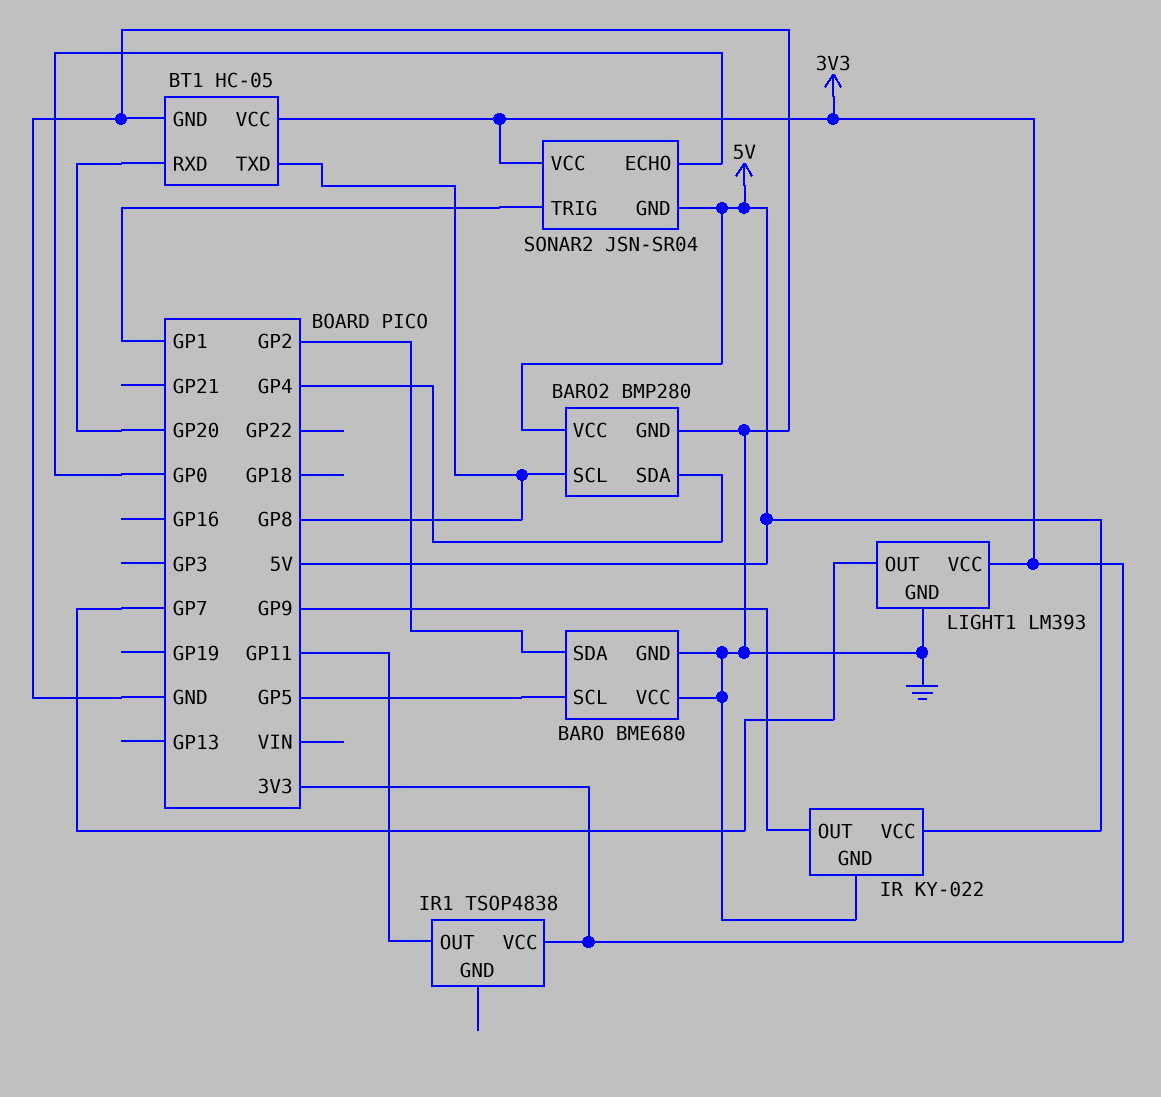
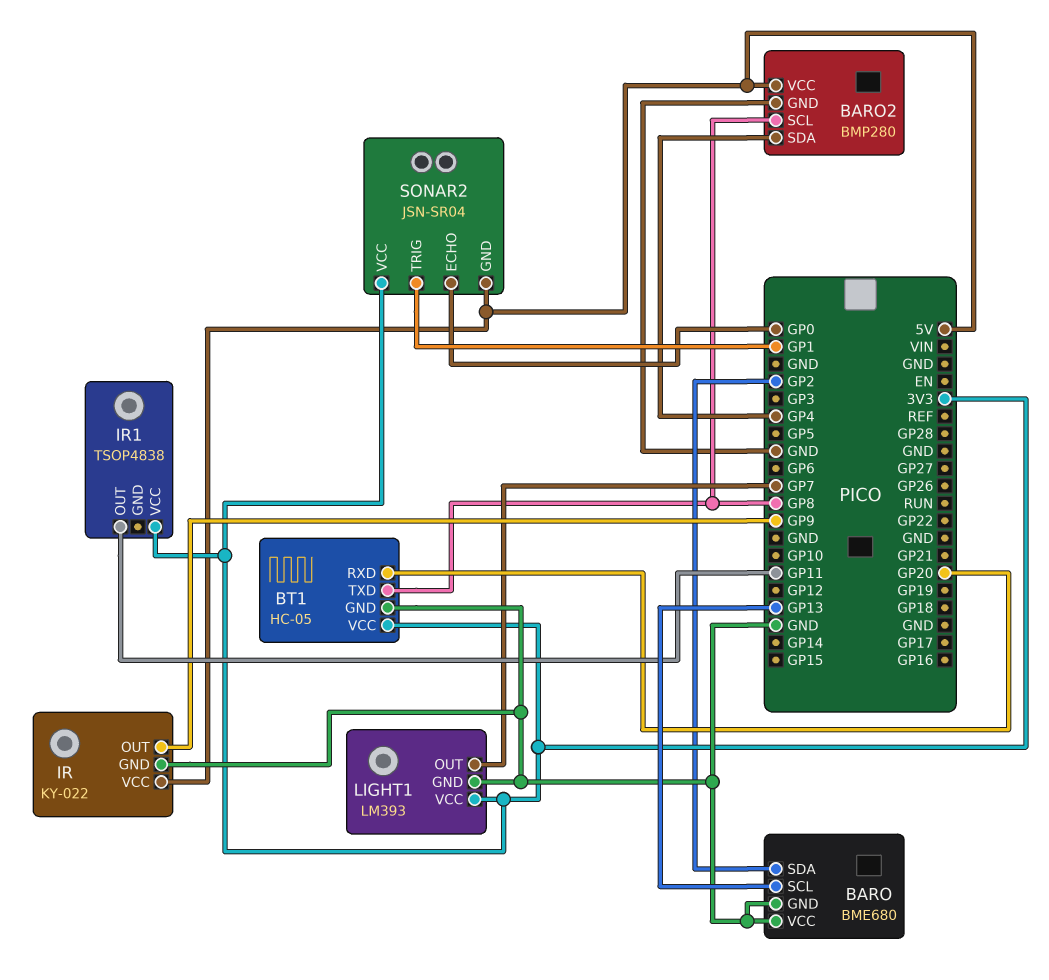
BARO pin SCL: GP5 -> GP13

